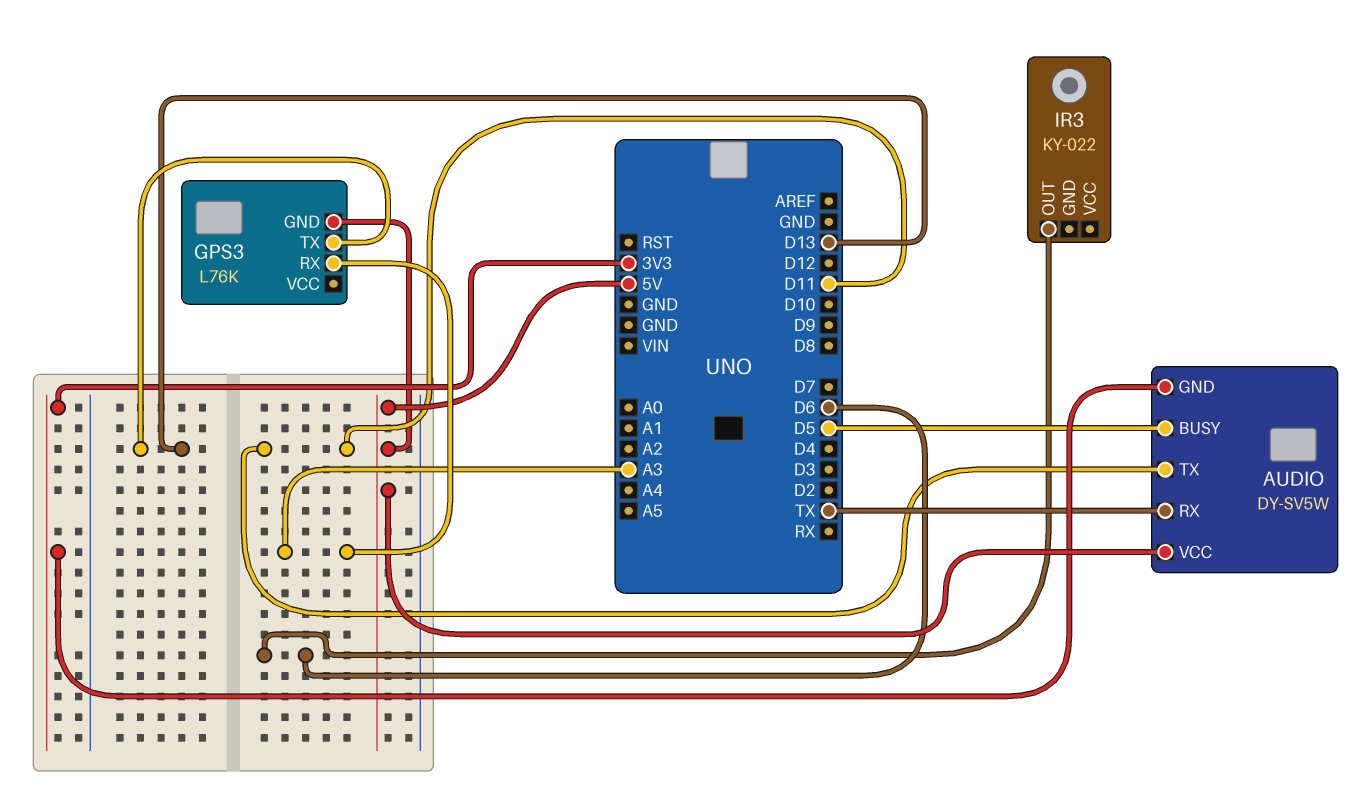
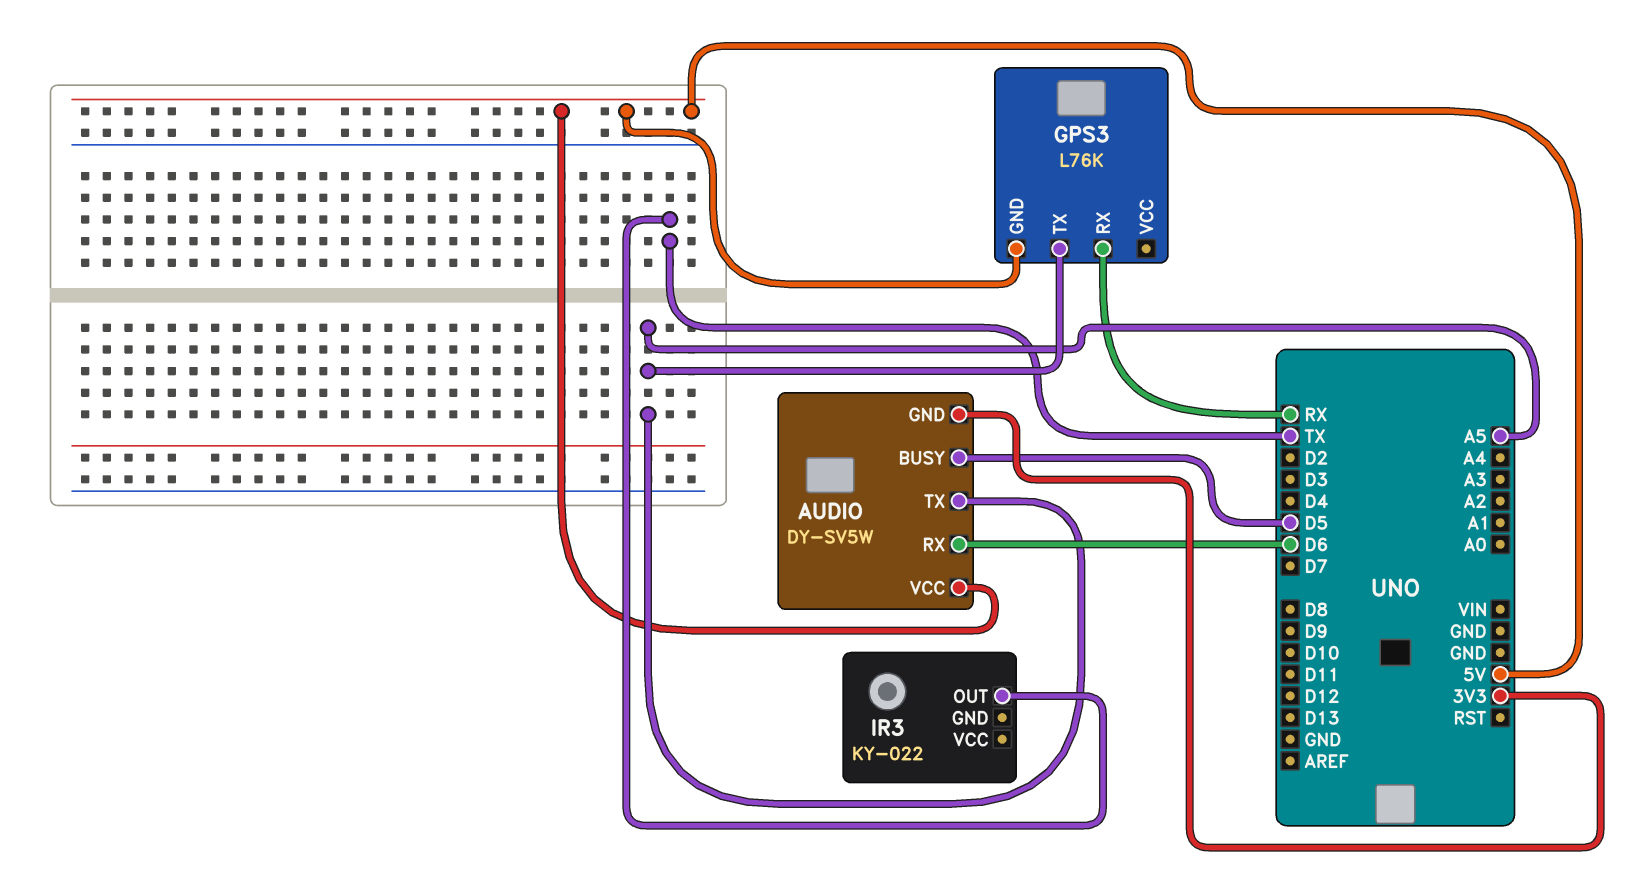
AUDIO pin RX: TX -> D6
AUDIO pin TX: D11 -> A5
GPS3 pin RX: A3 -> RX
GPS3 pin TX: D13 -> A5
IR3 pin OUT: D6 -> TX

